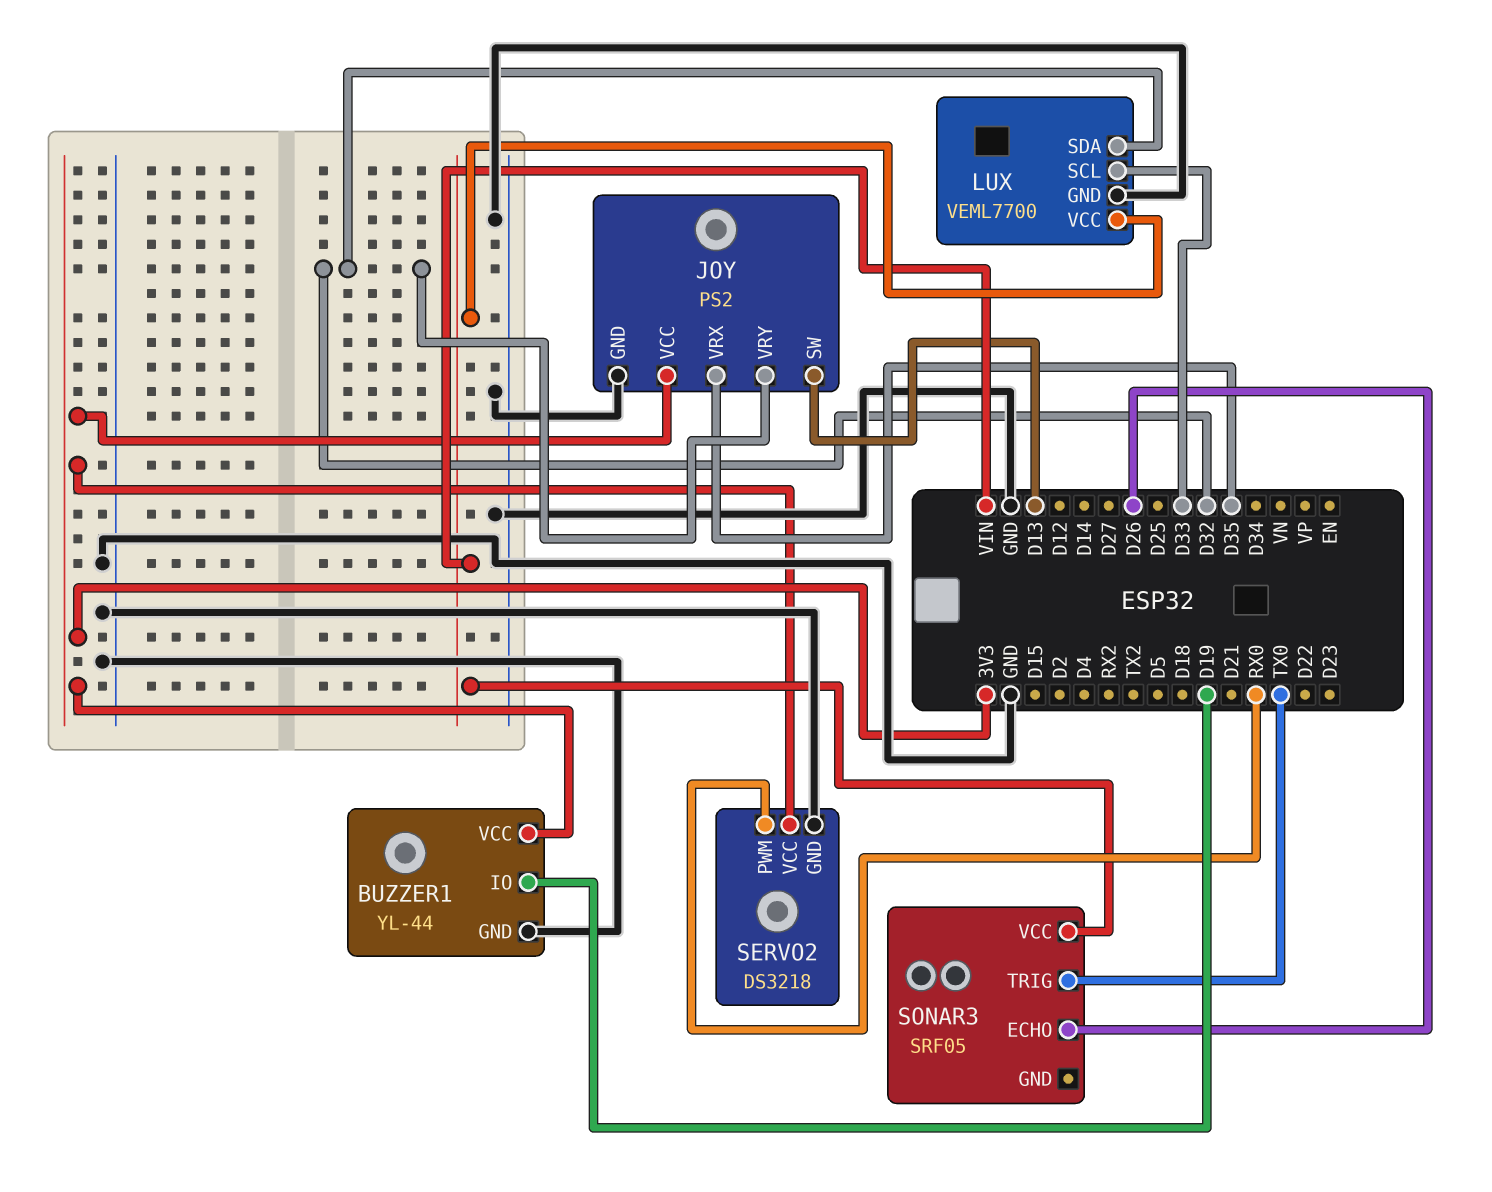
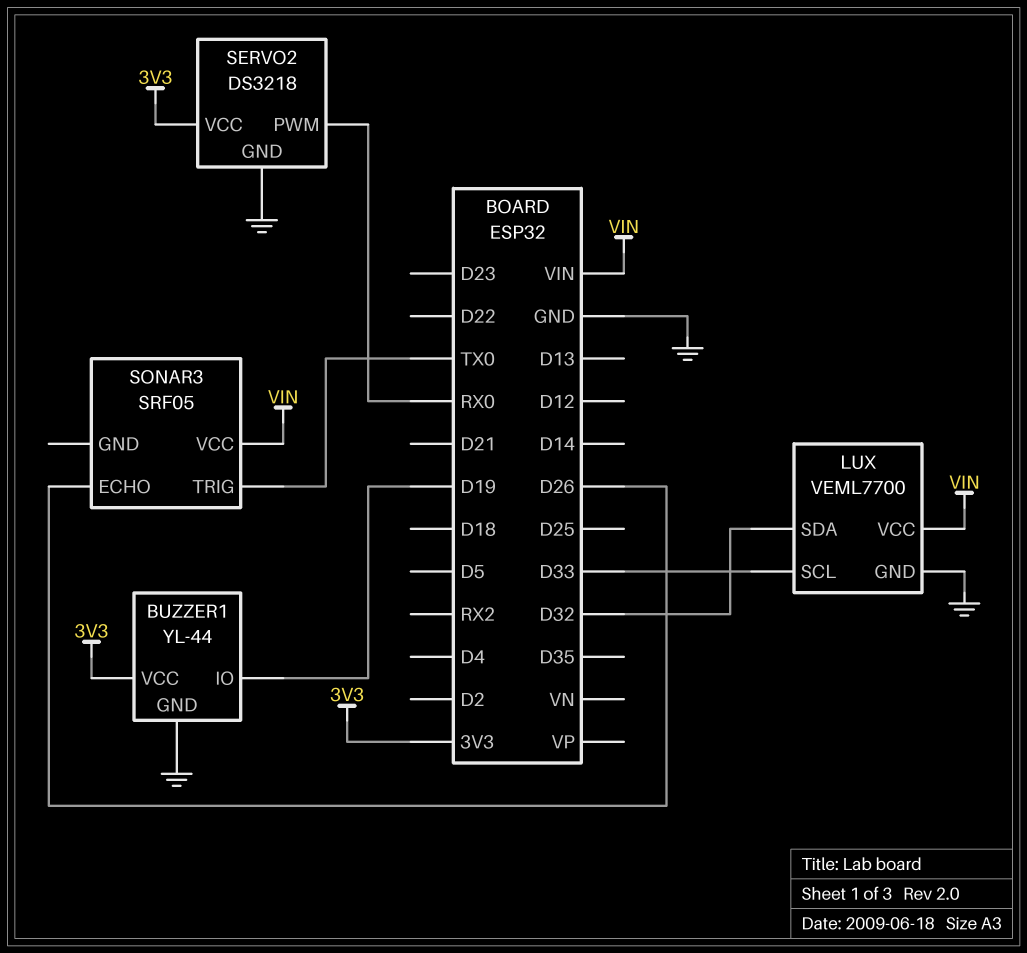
JOY: PS2 -> none
JOY pin GND: GND -> none
JOY pin SW: D13 -> none
JOY pin VCC: 3V3 -> none
JOY pin VRX: D35 -> none
JOY pin VRY: D32 -> none

